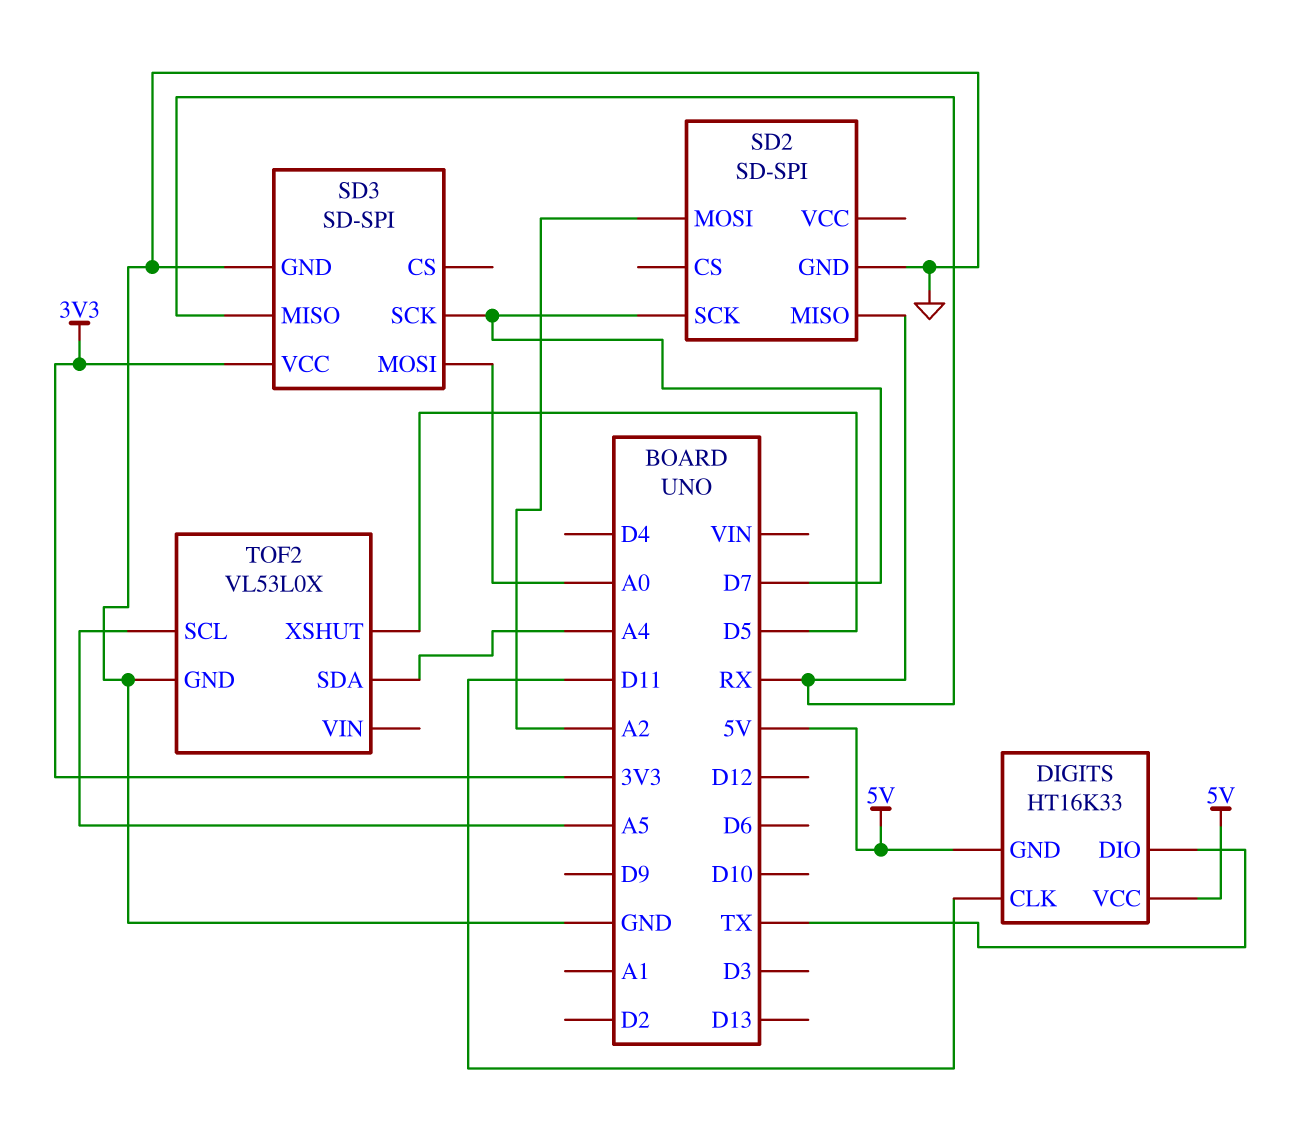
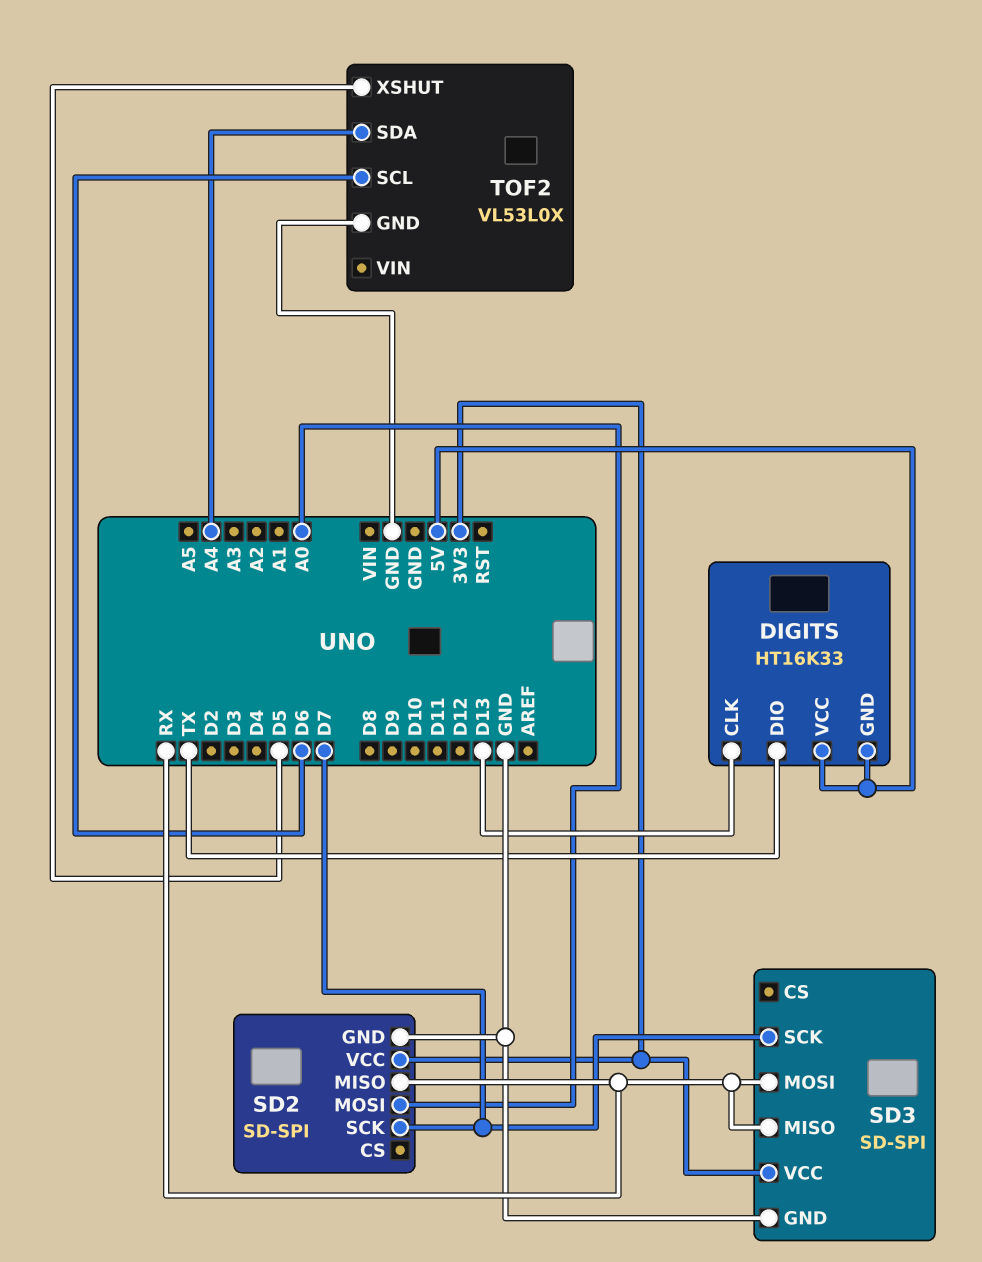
DIGITS pin CLK: D11 -> D13
SD2 pin MOSI: A2 -> A0
SD2 pin VCC: none -> 3V3
SD3 pin MOSI: A0 -> RX
TOF2 pin SCL: A5 -> D6

